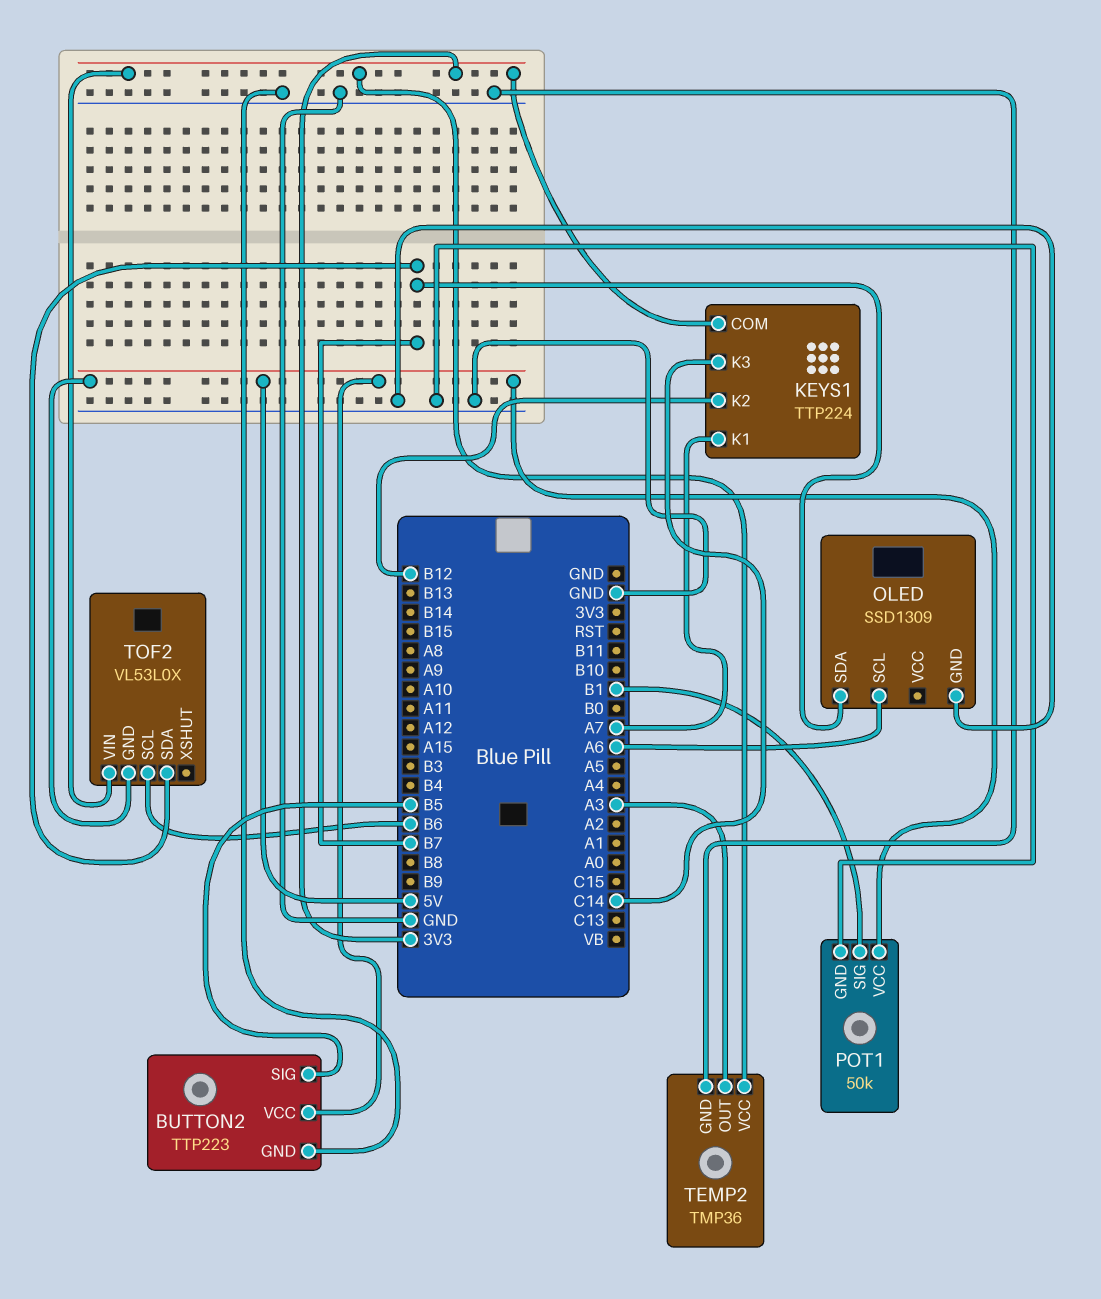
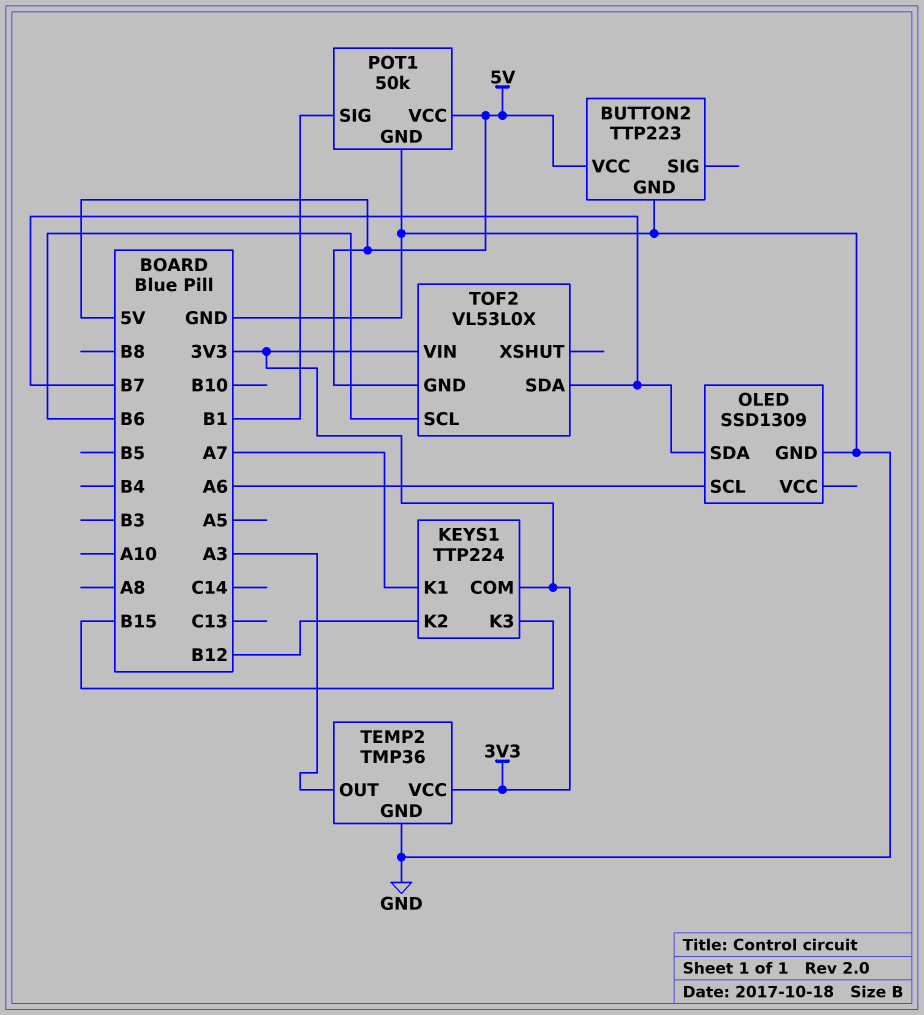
BUTTON2 pin SIG: B5 -> none
KEYS1 pin K3: C14 -> B15

